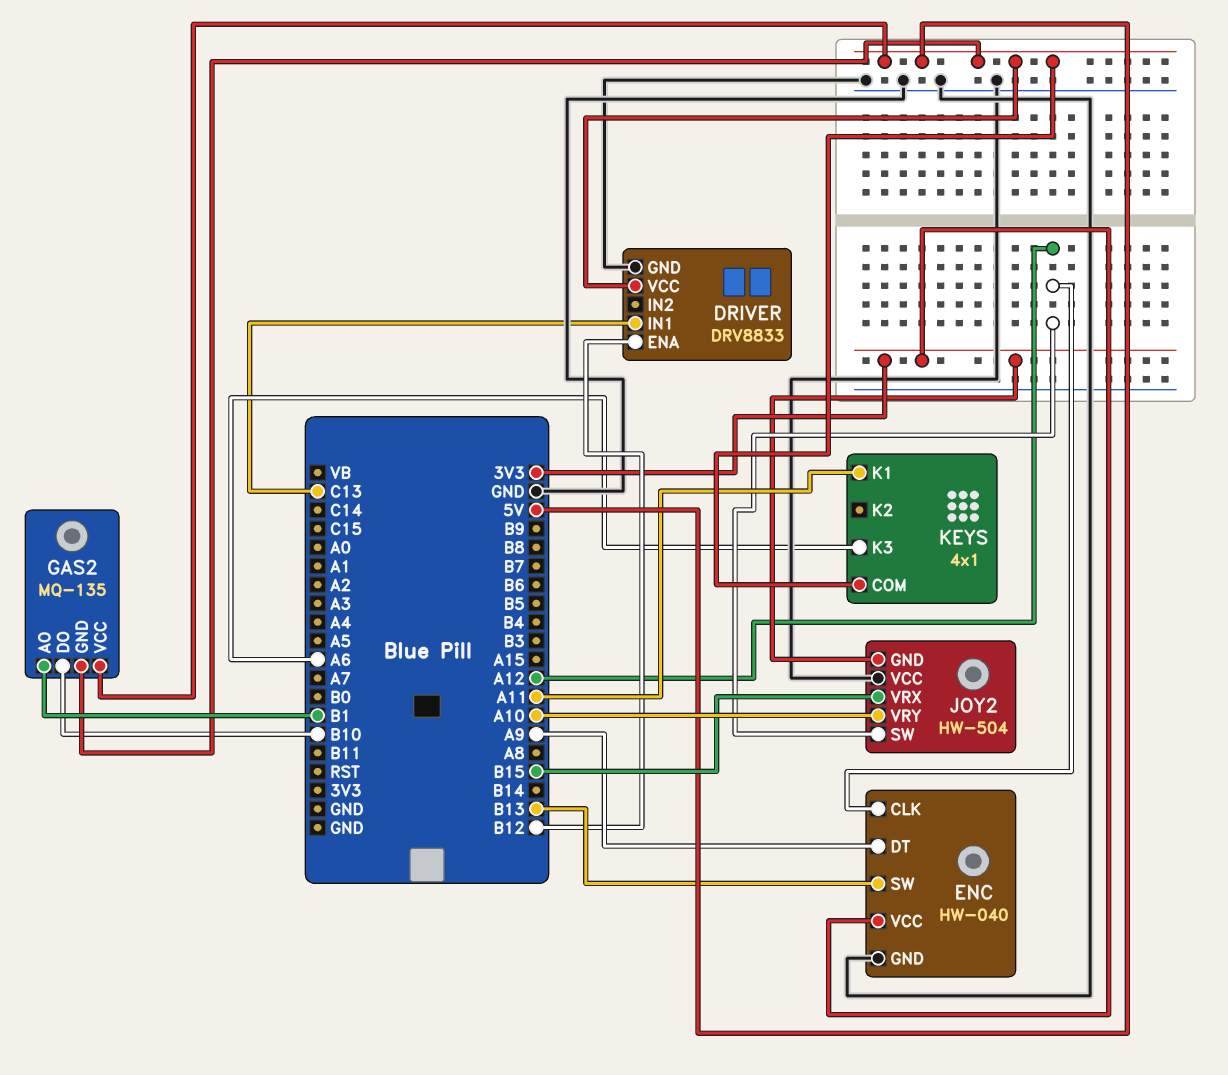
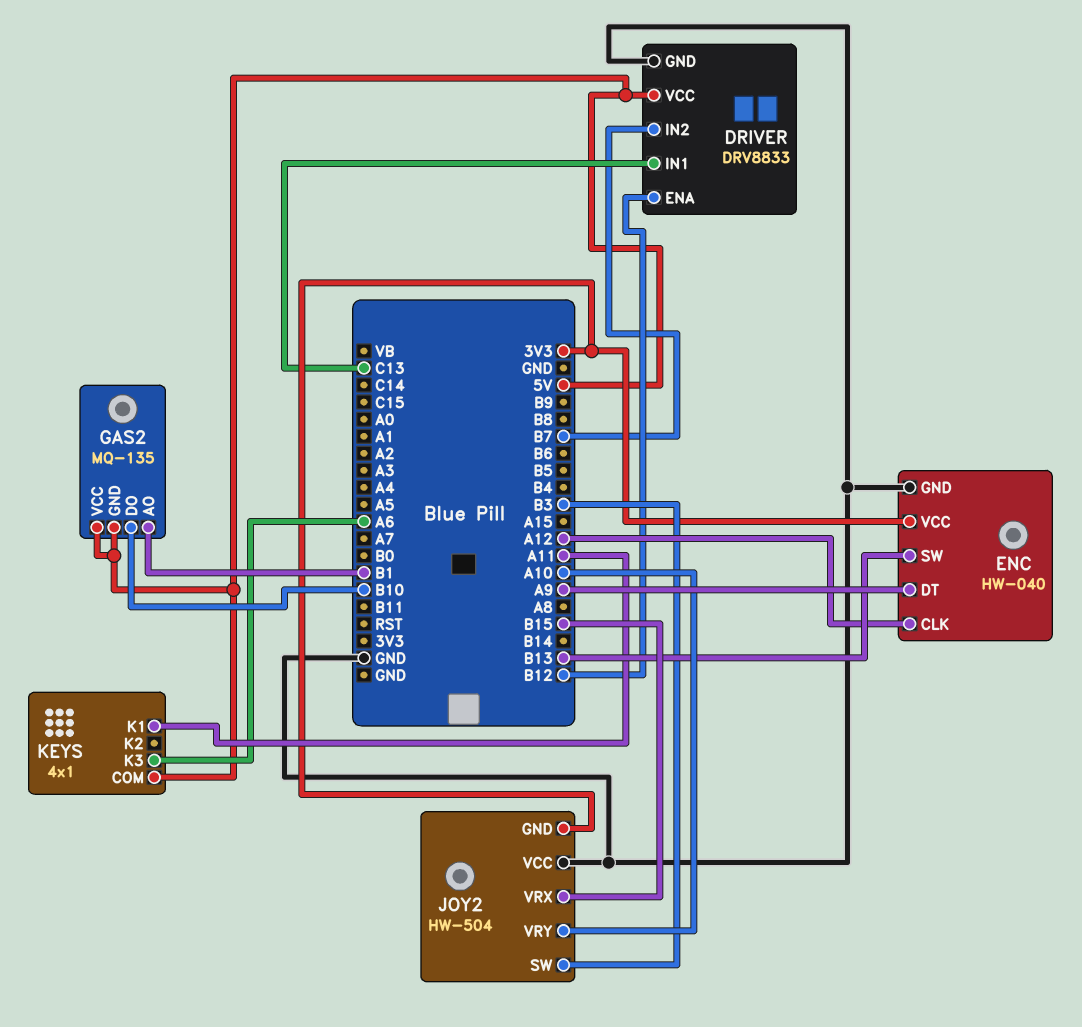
DRIVER pin IN2: none -> B7
JOY2 pin SW: A12 -> B3

